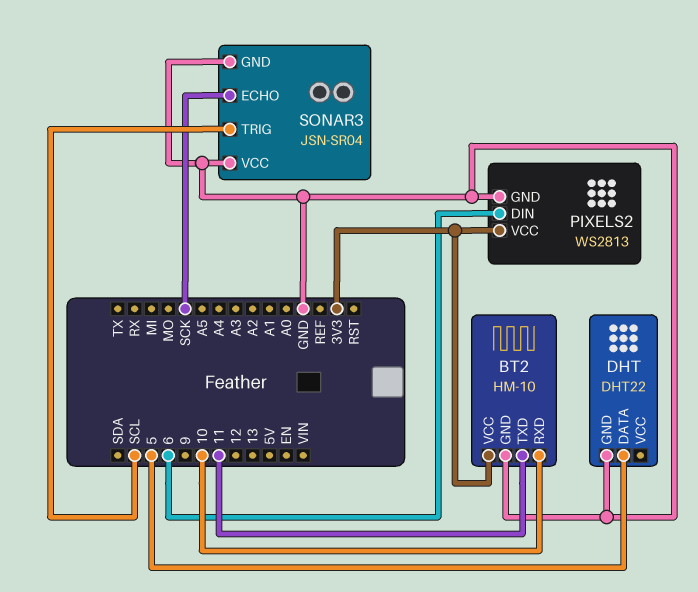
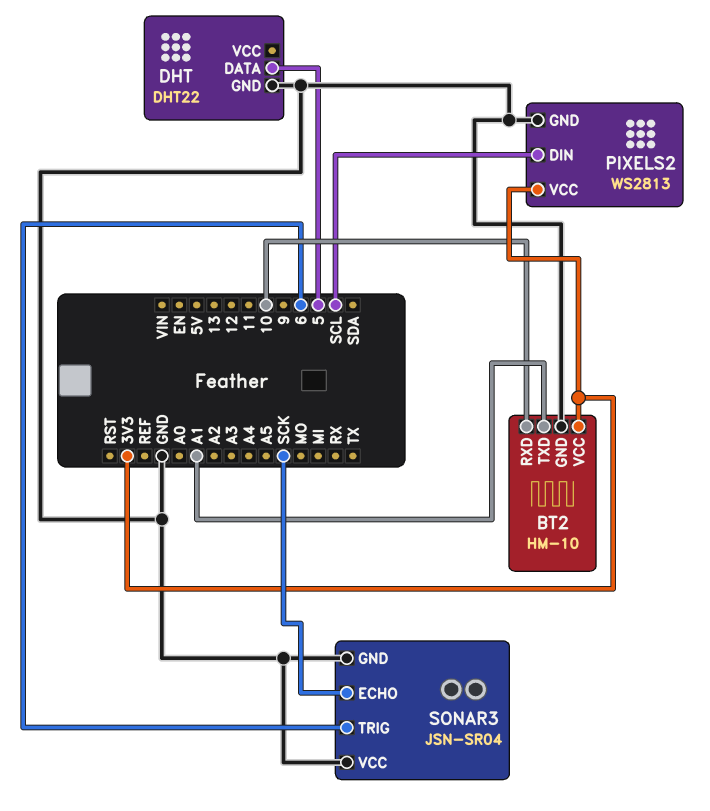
BT2 pin TXD: 11 -> A1
PIXELS2 pin DIN: 6 -> SCL
SONAR3 pin TRIG: SCL -> 6

